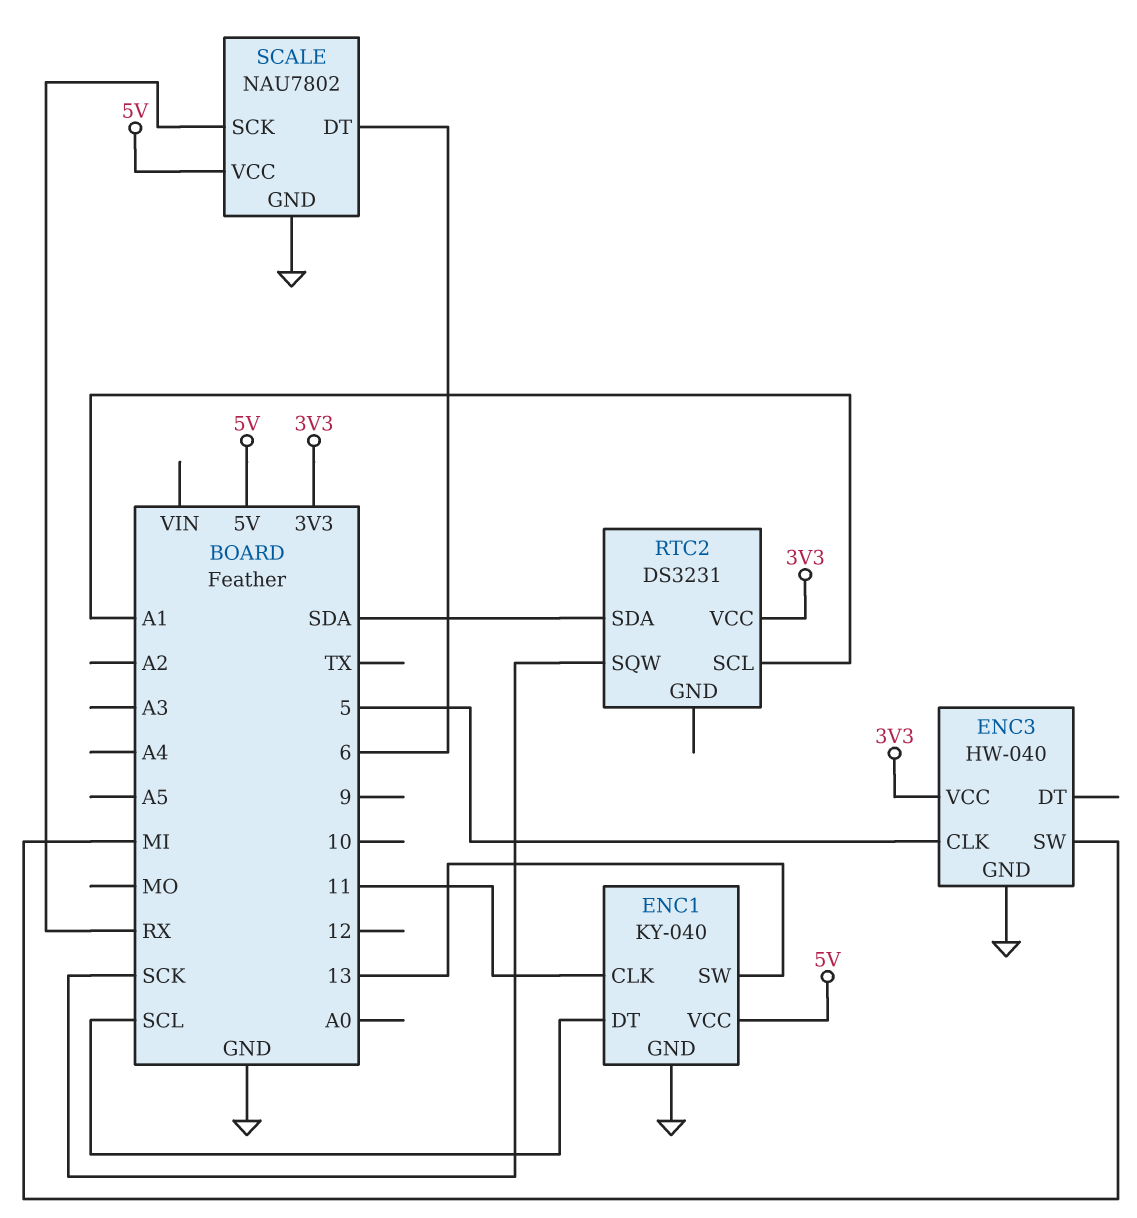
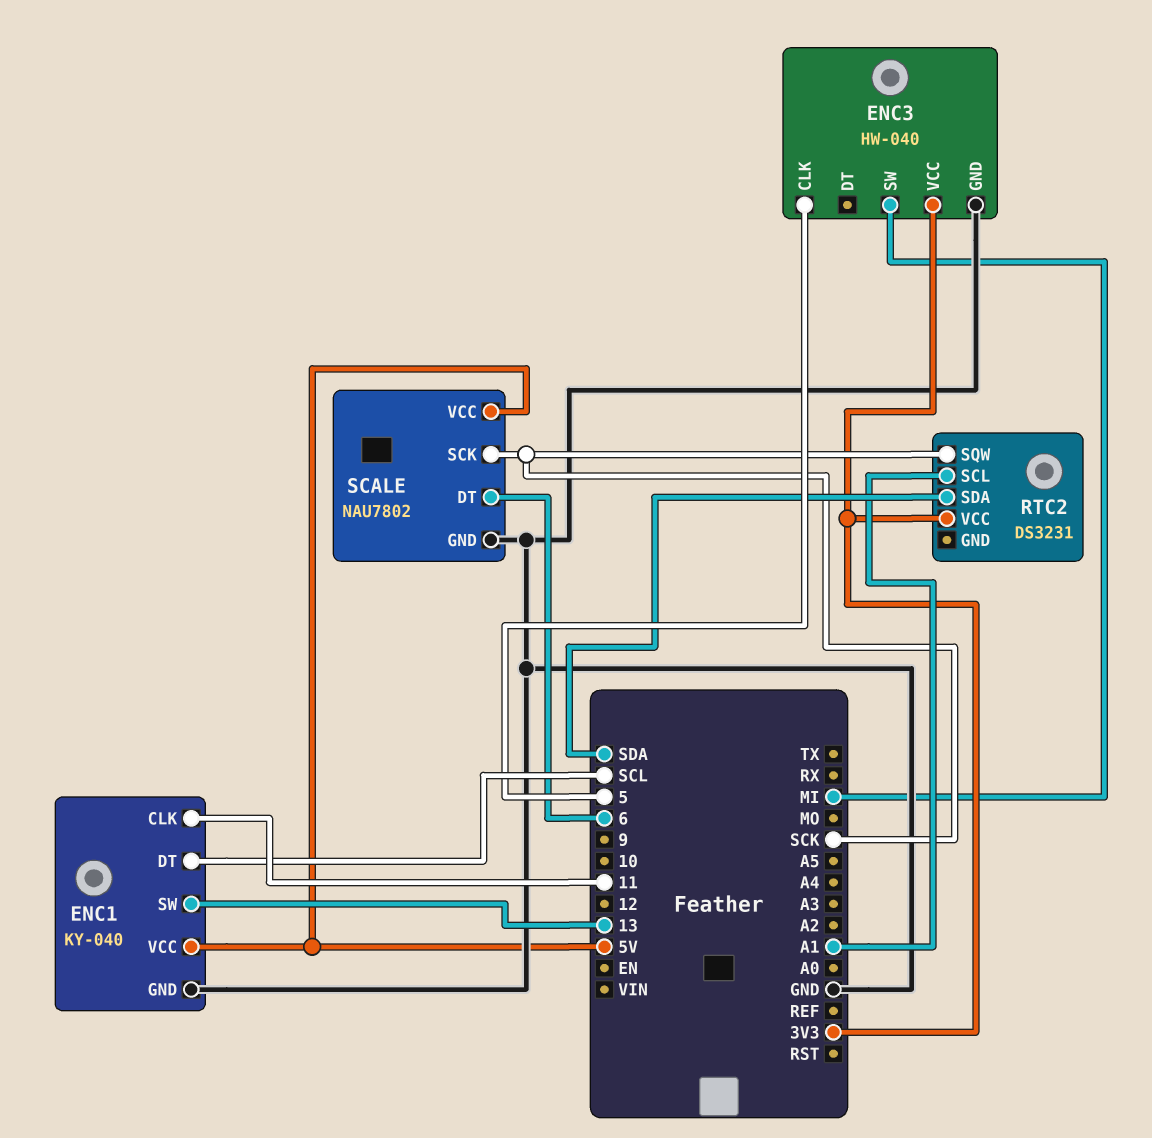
SCALE pin SCK: RX -> SCK

